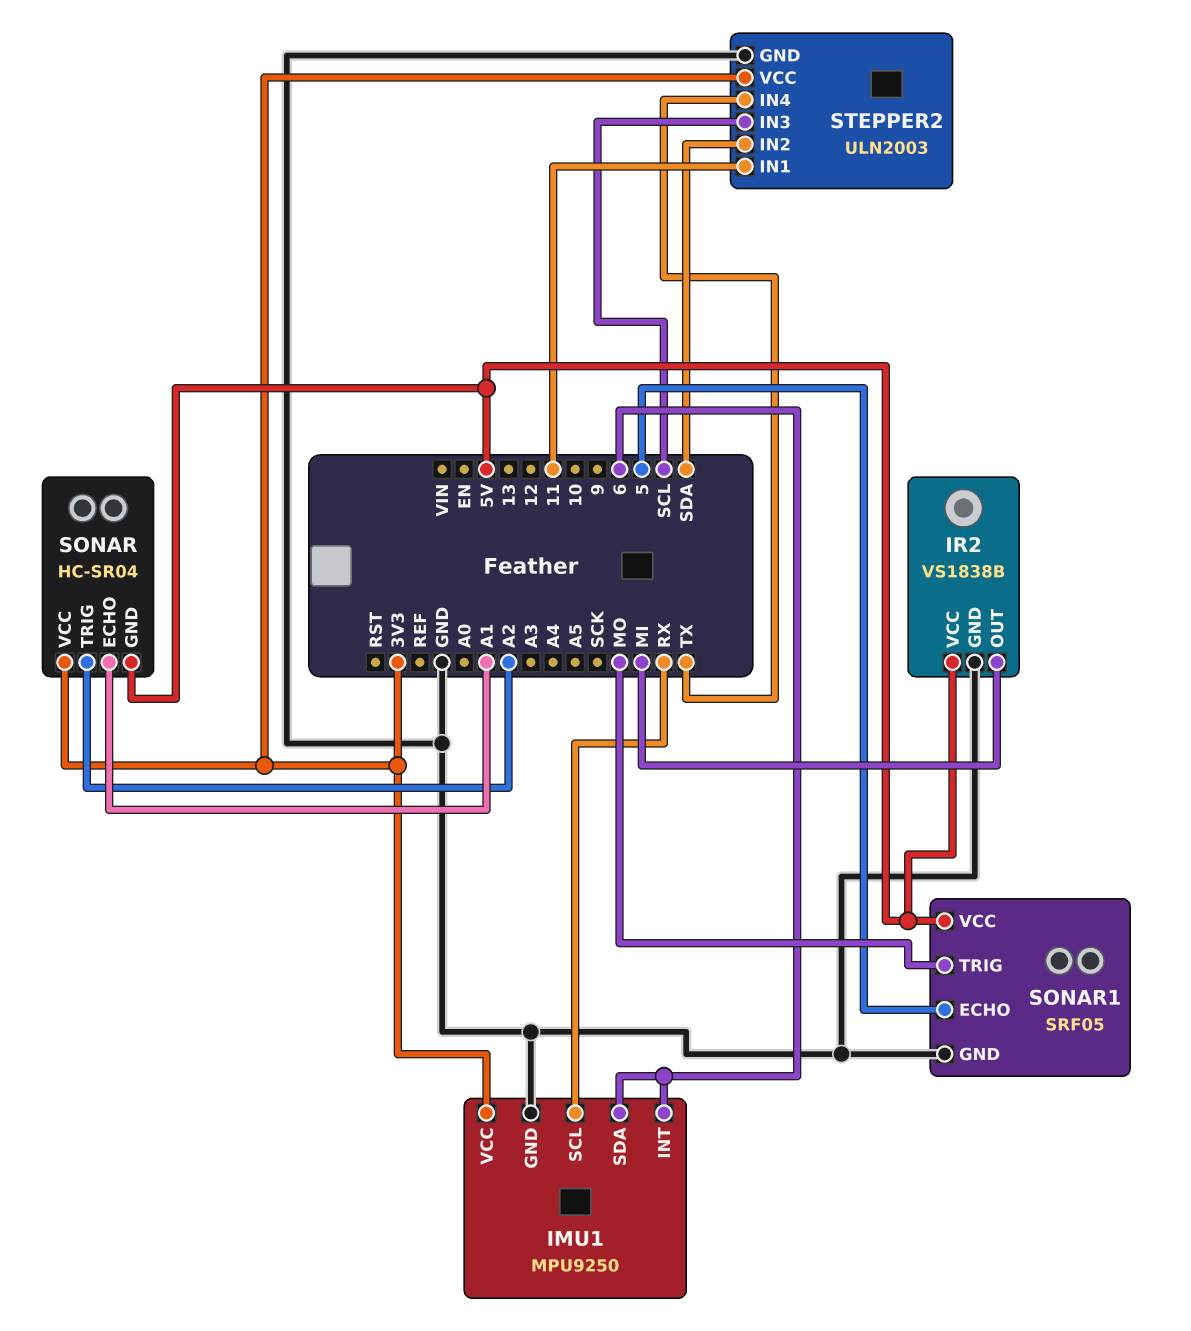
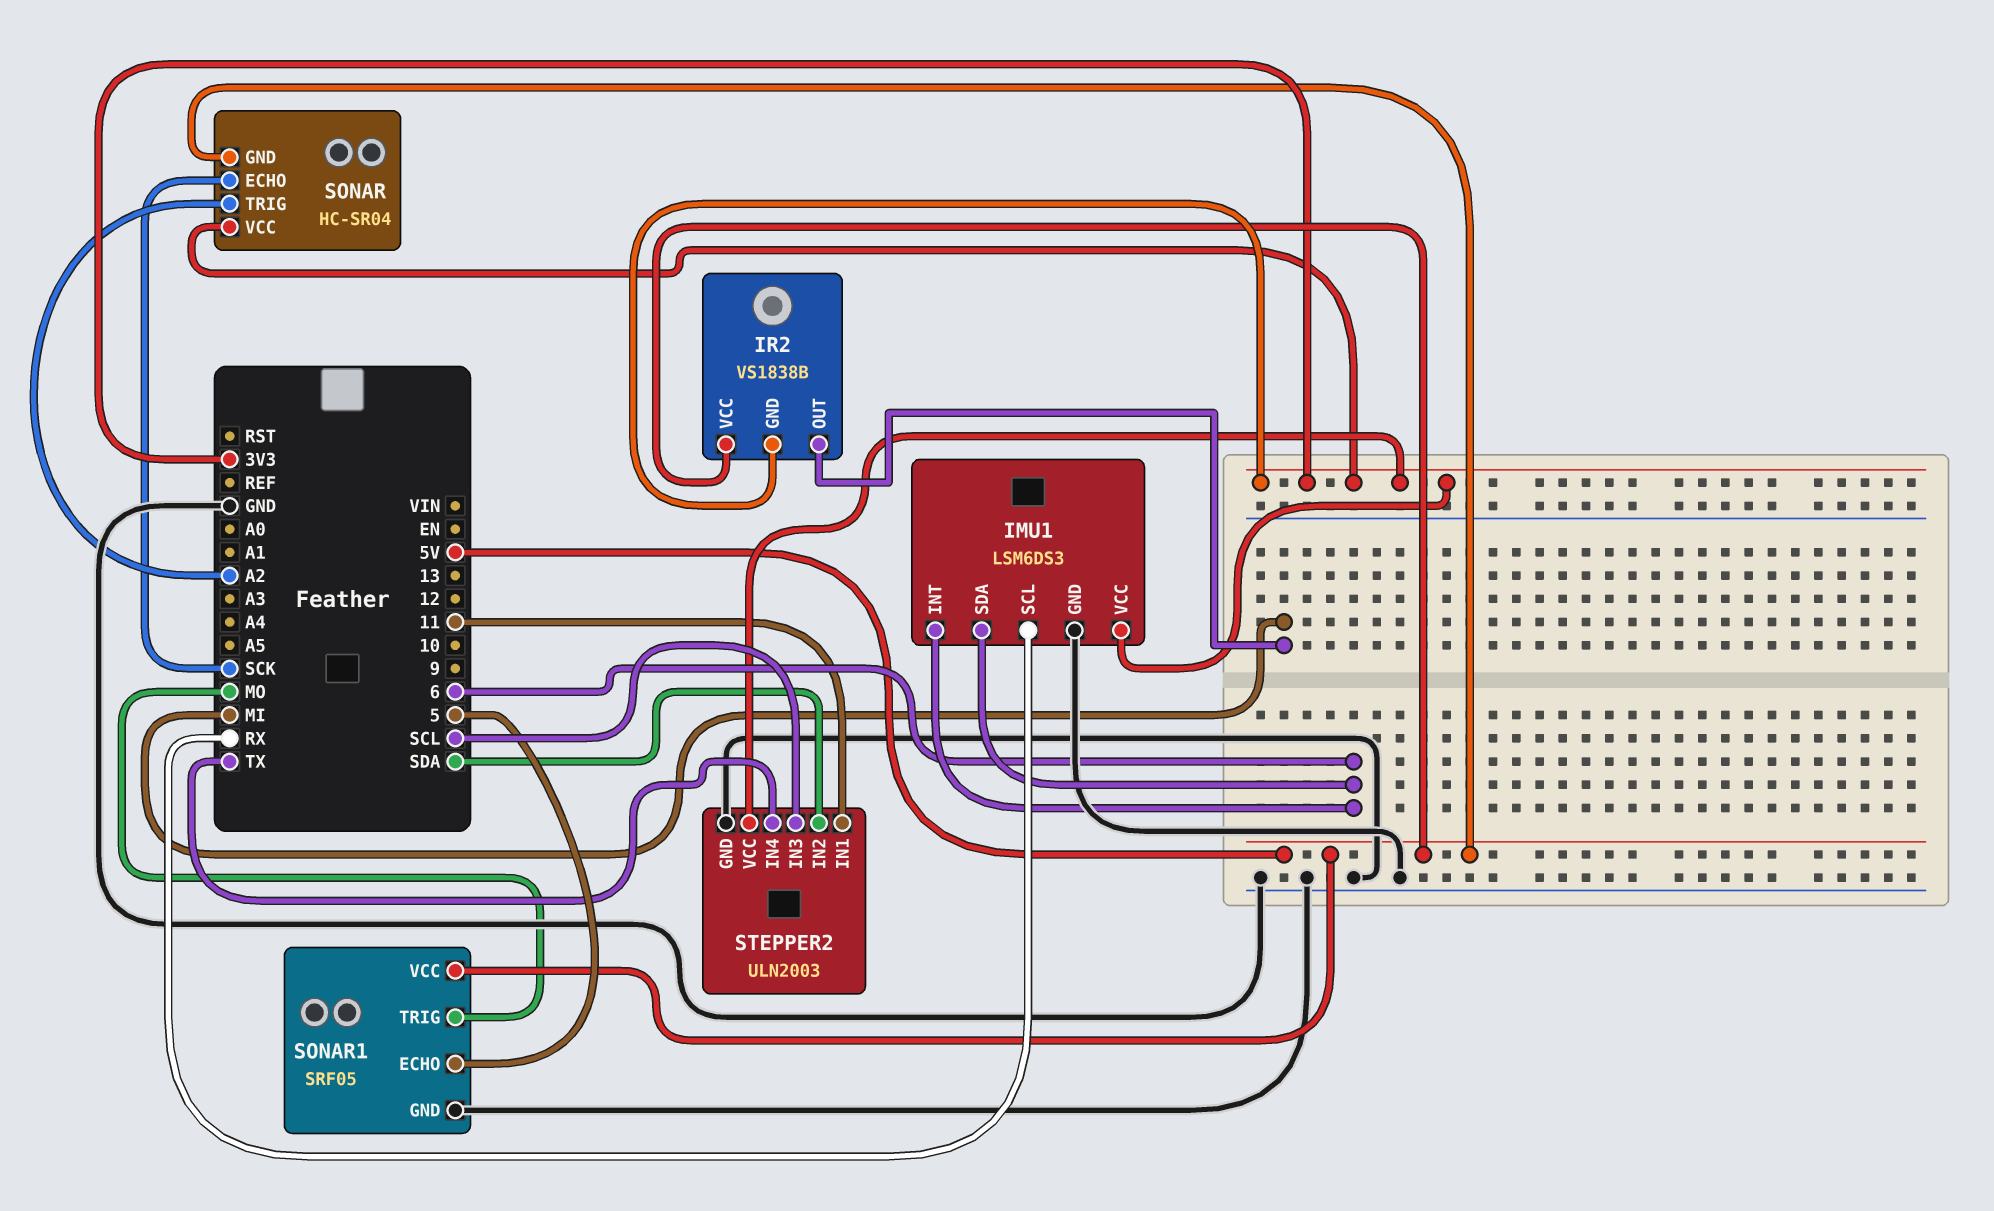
IMU1: MPU9250 -> LSM6DS3
IR2 pin GND: GND -> 3V3
SONAR pin ECHO: A1 -> SCK

